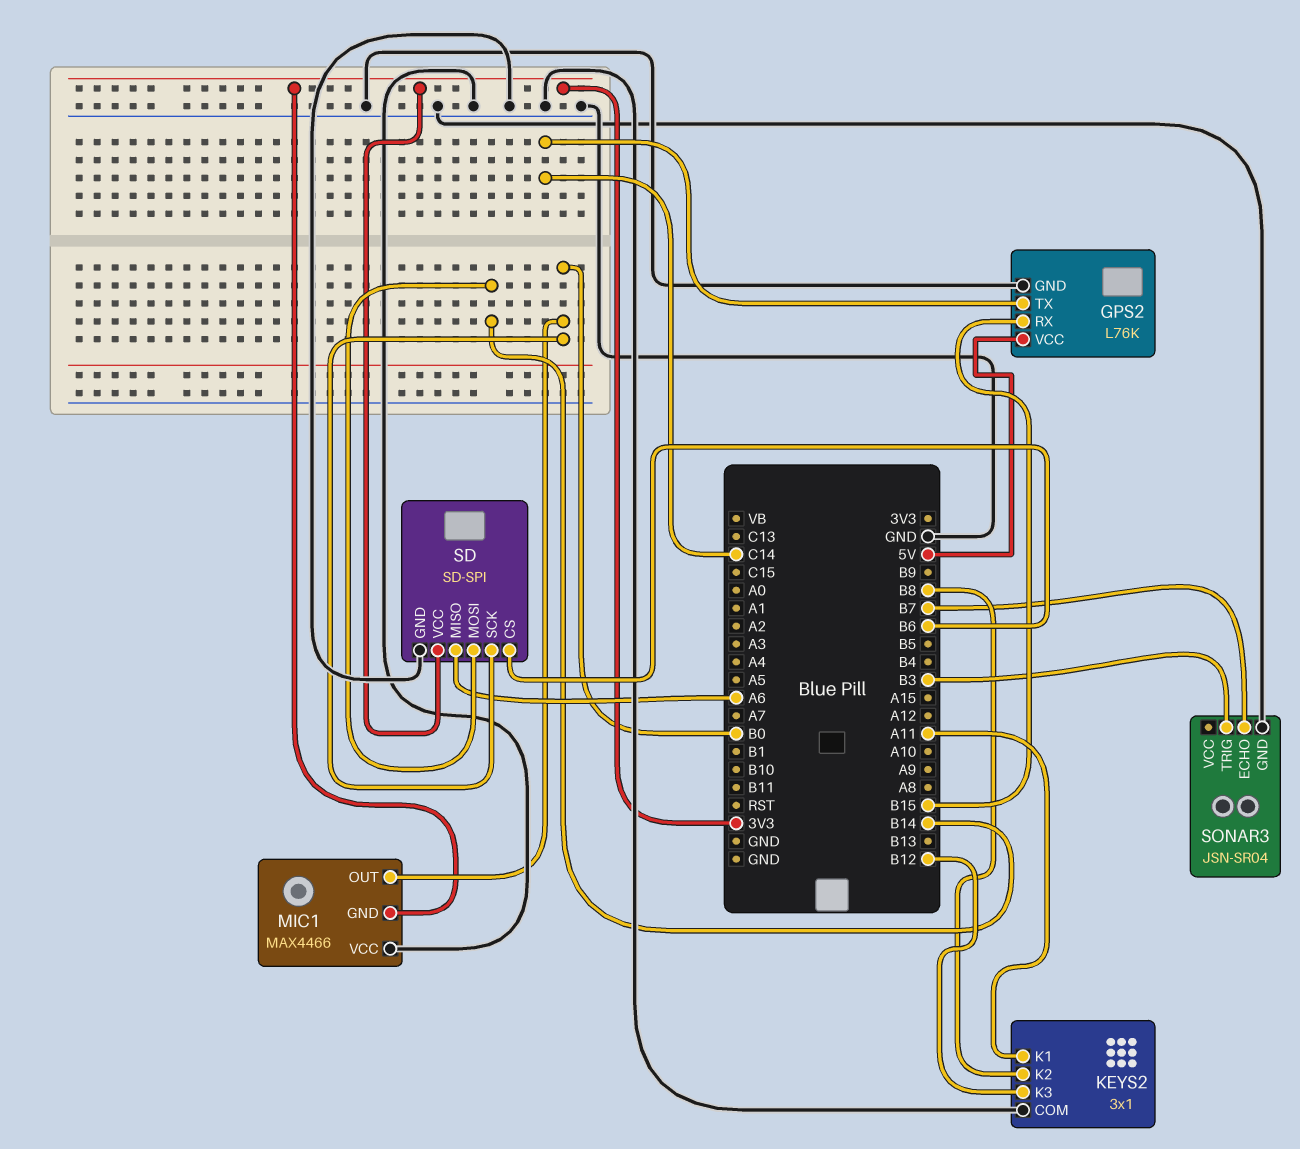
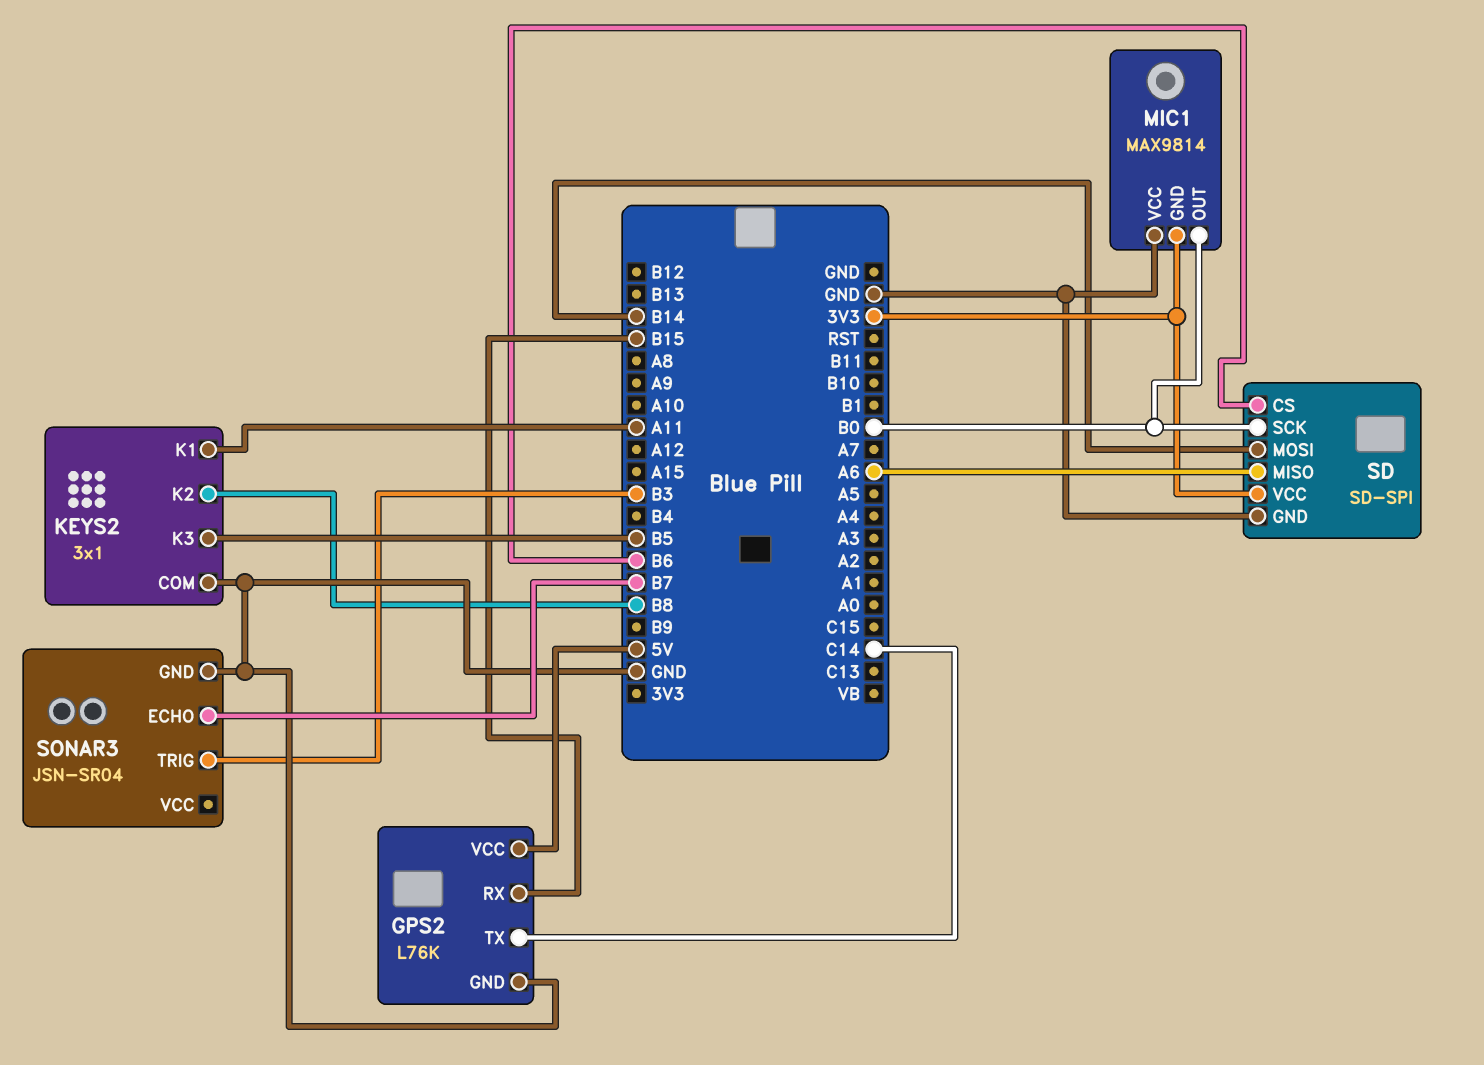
KEYS2 pin K3: B12 -> B5
MIC1: MAX4466 -> MAX9814

